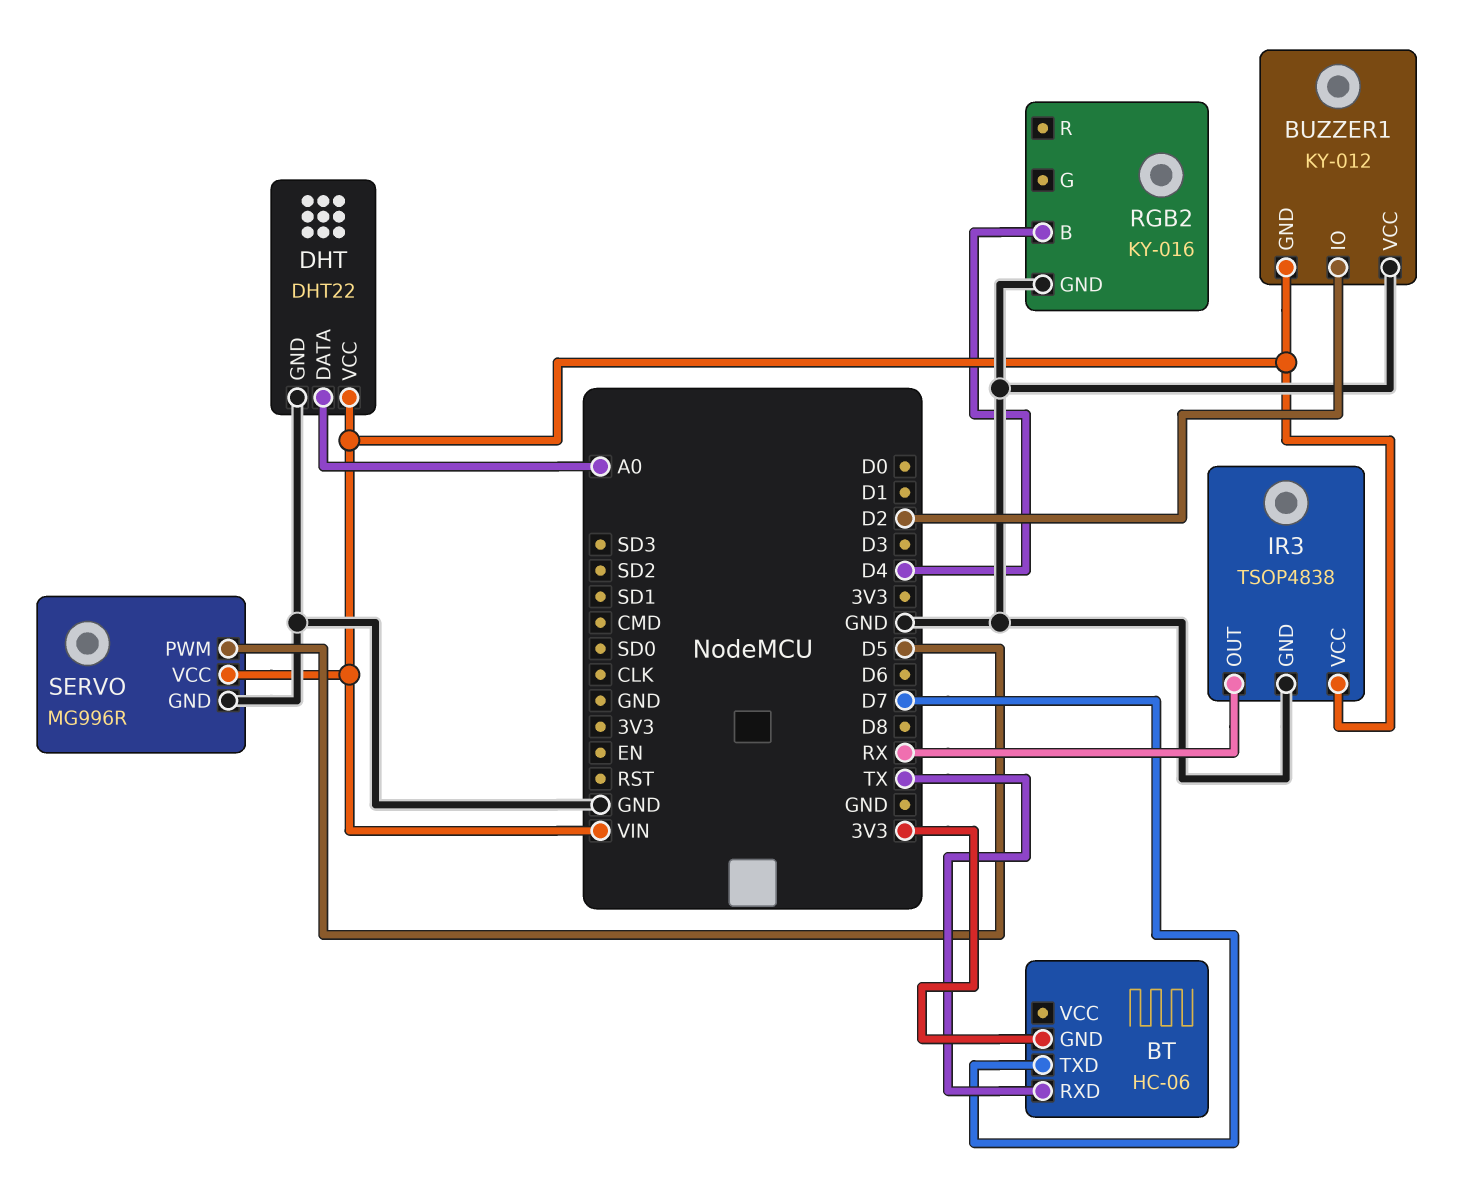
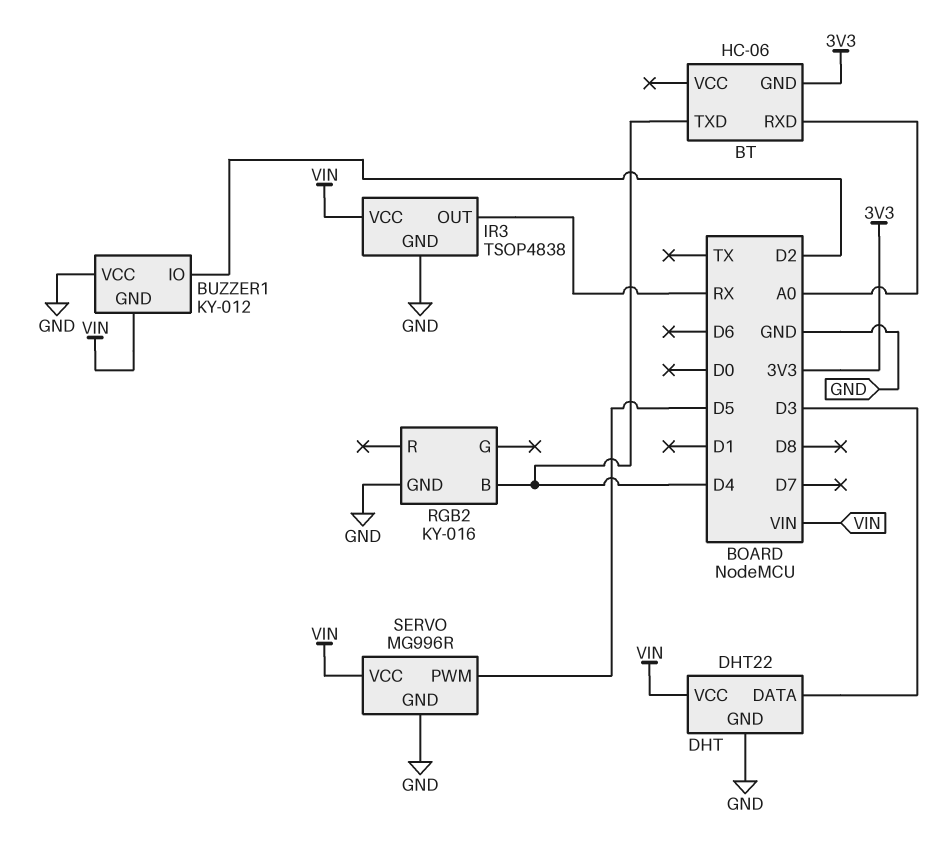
BT pin RXD: TX -> A0
BT pin TXD: D7 -> D4
DHT pin DATA: A0 -> D3

